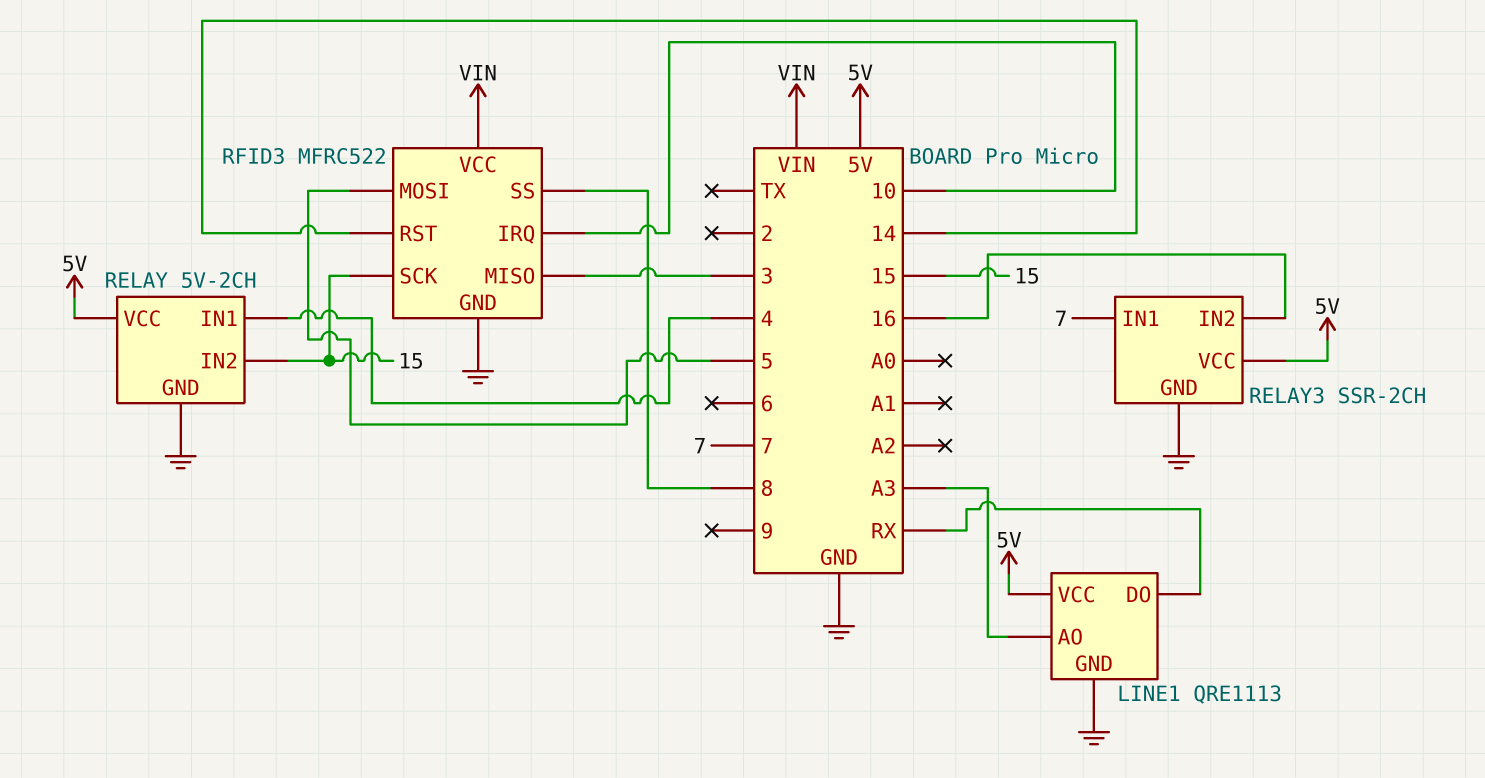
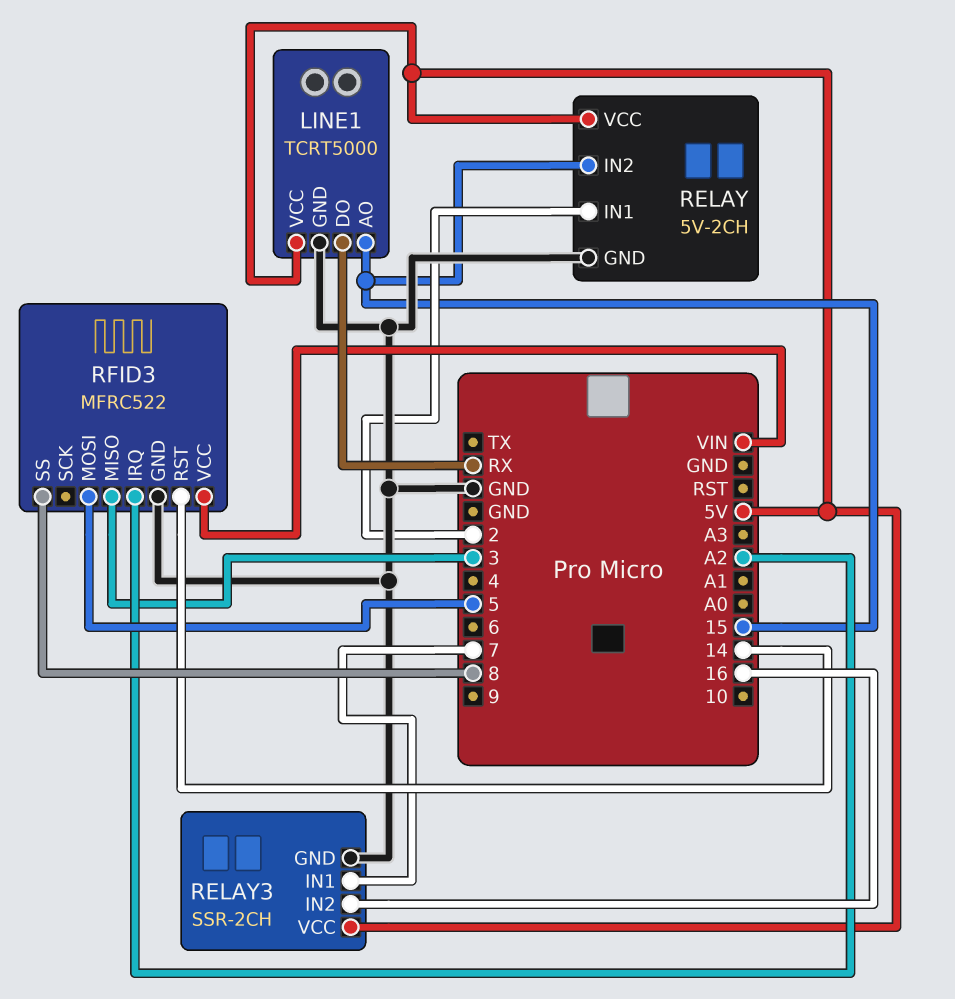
LINE1: QRE1113 -> TCRT5000
LINE1 pin AO: A3 -> 15
RELAY pin IN1: 4 -> 2
RFID3 pin IRQ: 10 -> A2
RFID3 pin SCK: 15 -> none

